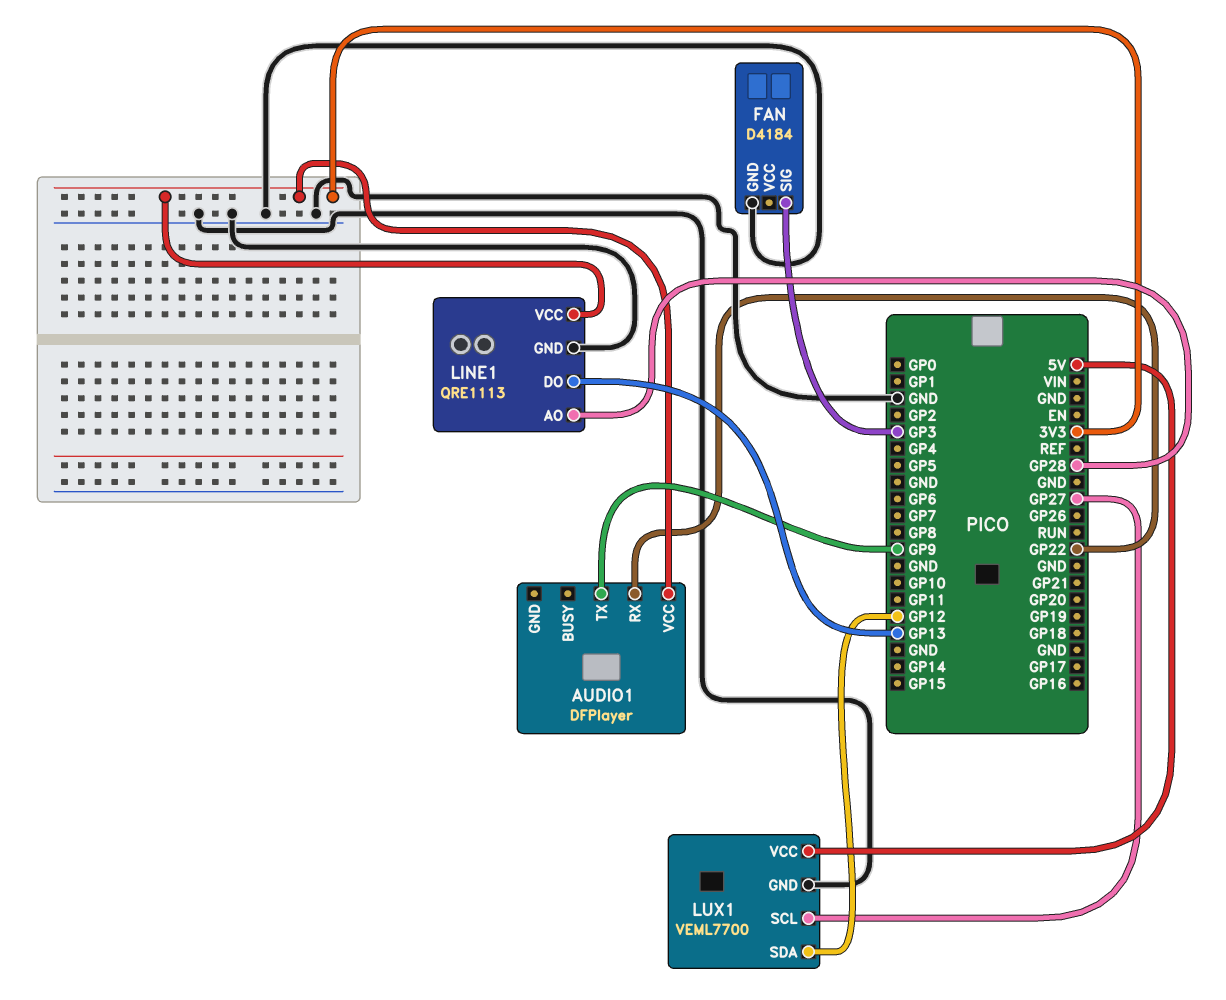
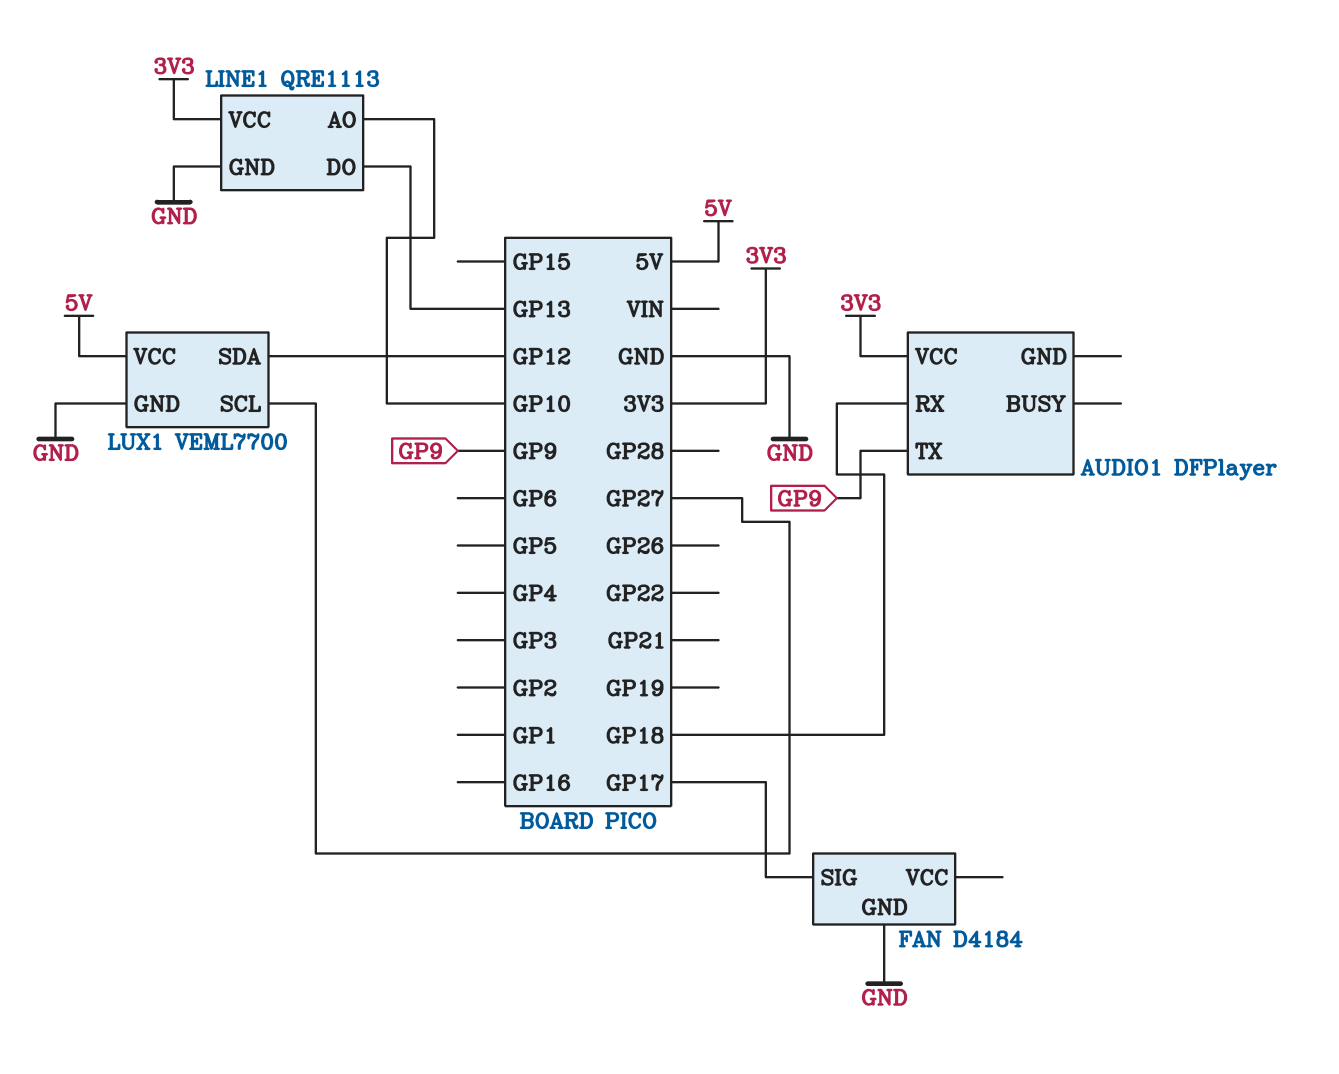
AUDIO1 pin RX: GP22 -> GP18
FAN pin SIG: GP3 -> GP17
LINE1 pin AO: GP28 -> GP10

